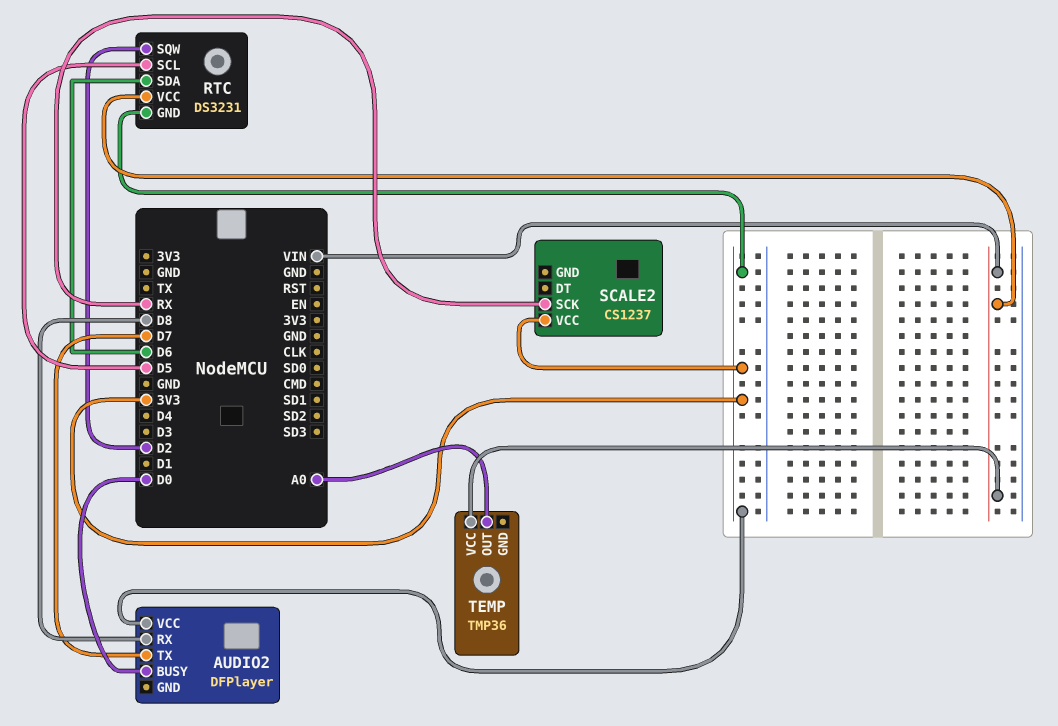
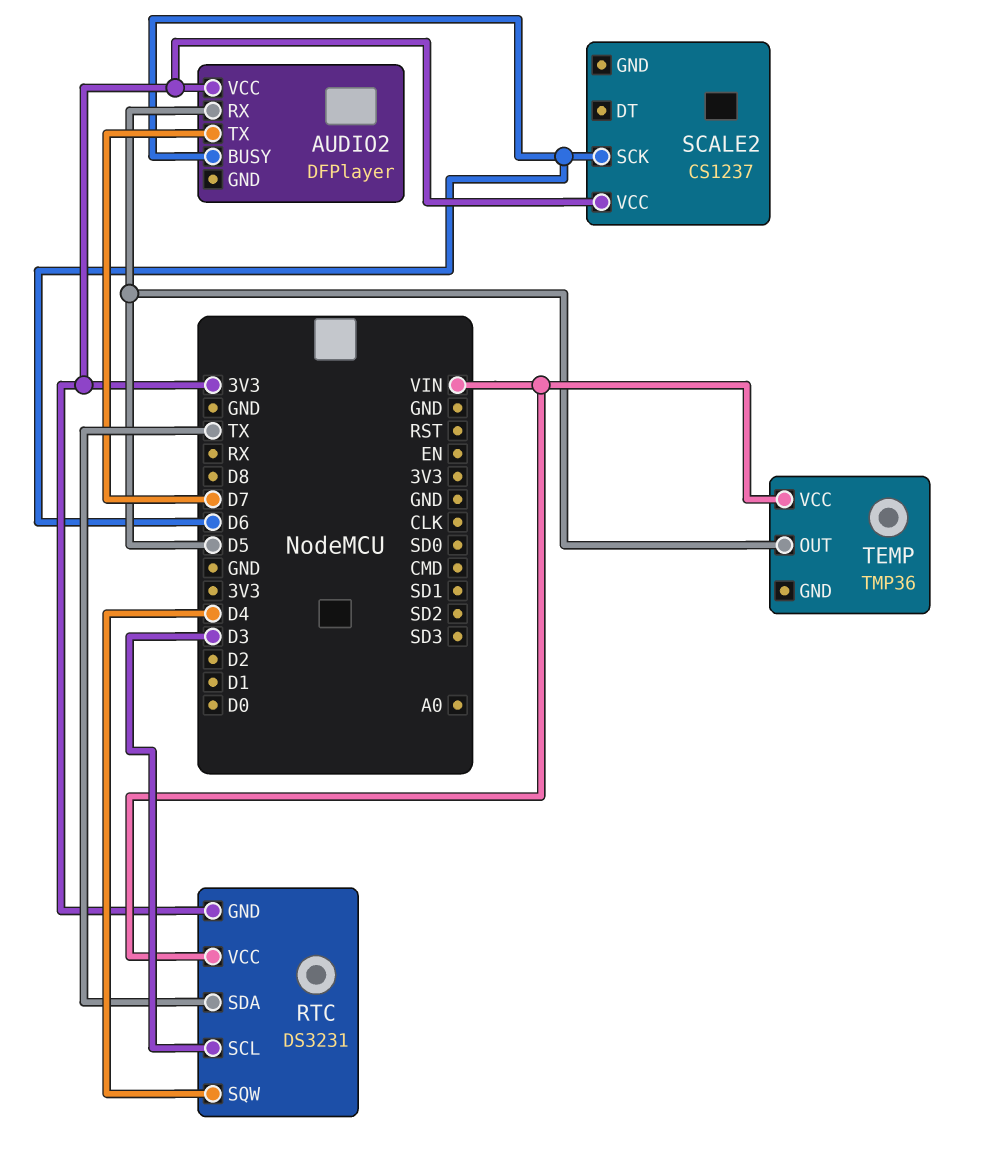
AUDIO2 pin BUSY: D0 -> D6
AUDIO2 pin RX: D8 -> D5
RTC pin SCL: D5 -> D3
RTC pin SDA: D6 -> TX
RTC pin SQW: D2 -> D4
SCALE2 pin SCK: RX -> D6
TEMP pin OUT: A0 -> D5

